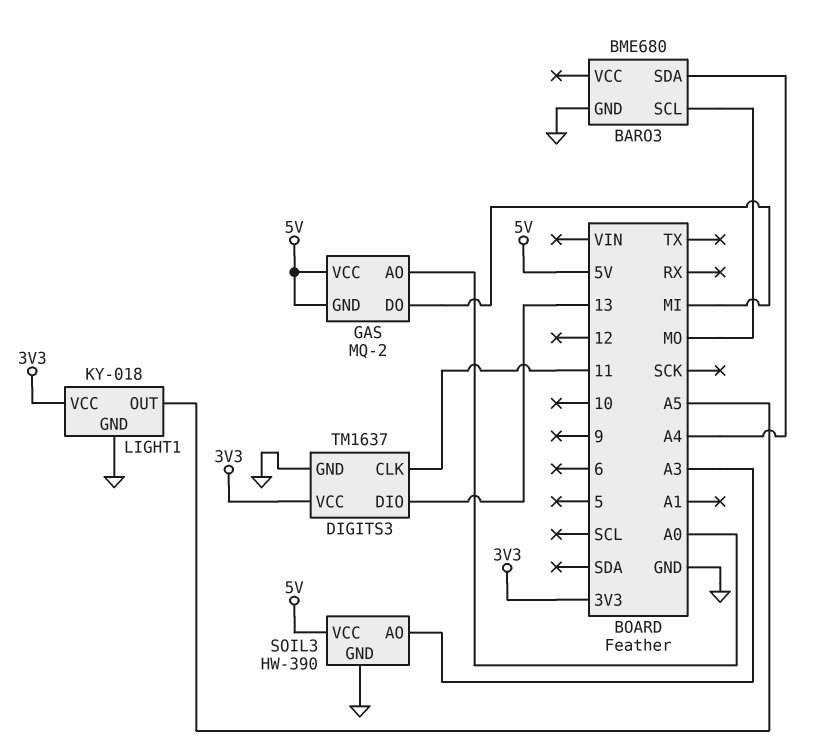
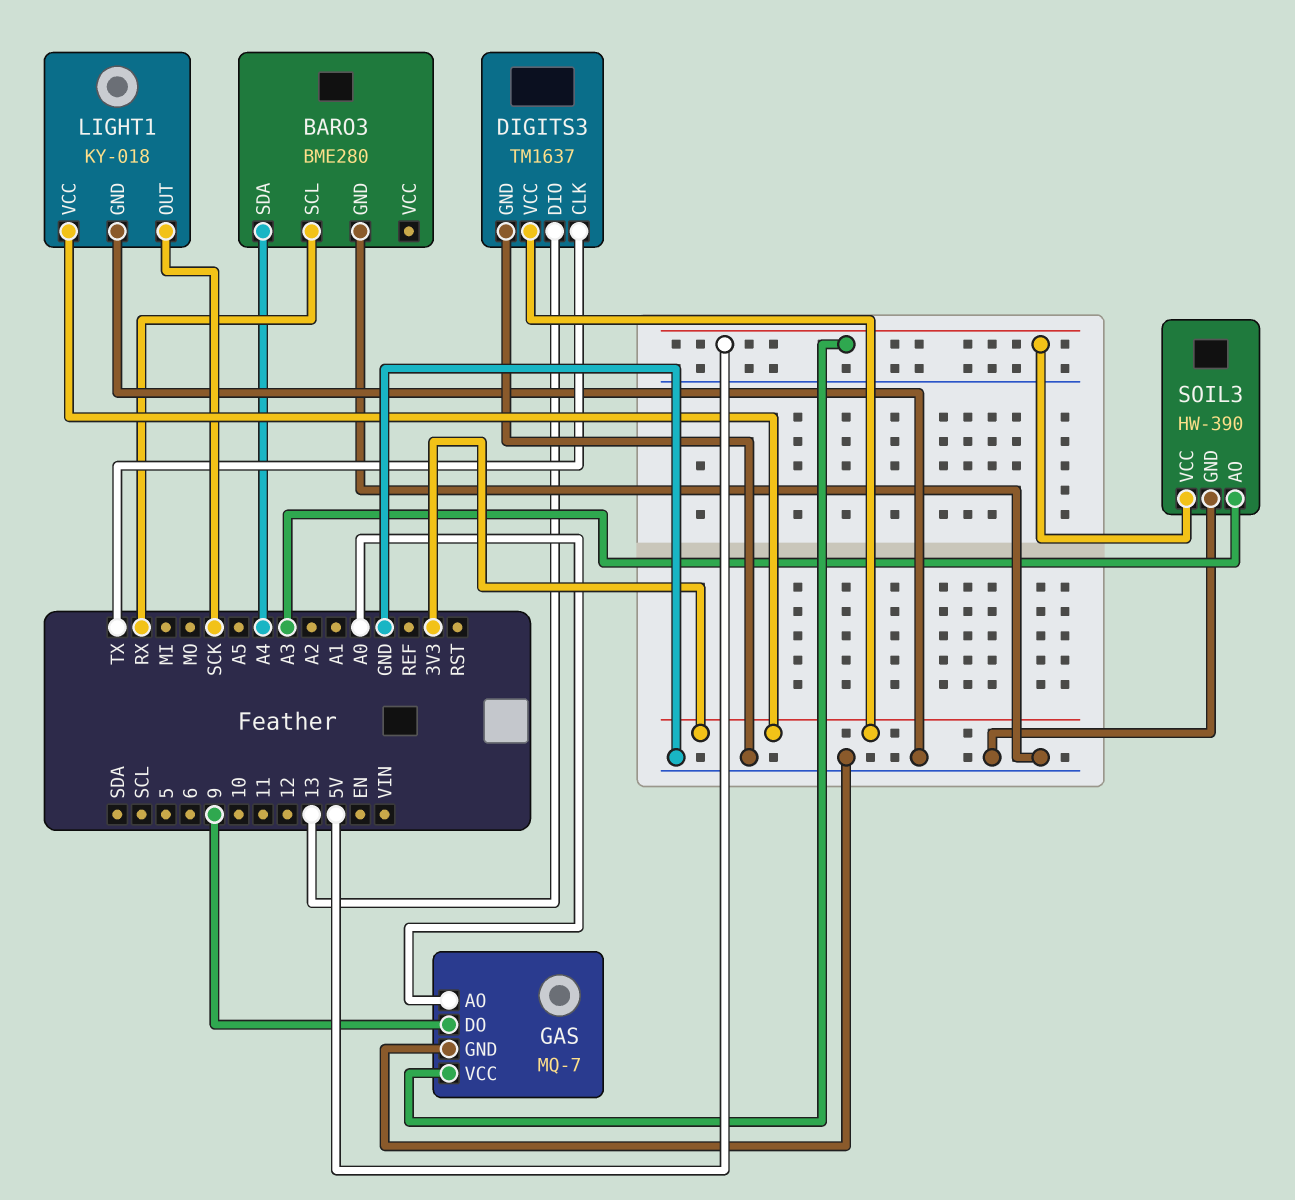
BARO3: BME680 -> BME280
BARO3 pin SCL: MO -> RX
DIGITS3 pin CLK: 11 -> TX
GAS: MQ-2 -> MQ-7
GAS pin DO: MI -> 9
GAS pin GND: 5V -> GND
LIGHT1 pin OUT: A5 -> SCK

